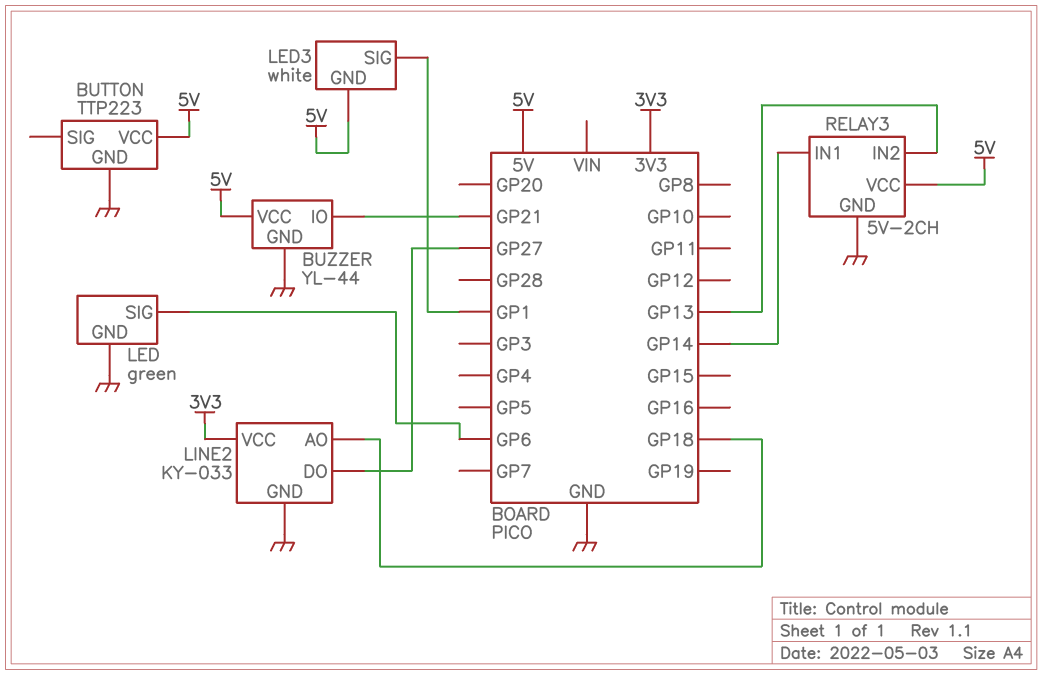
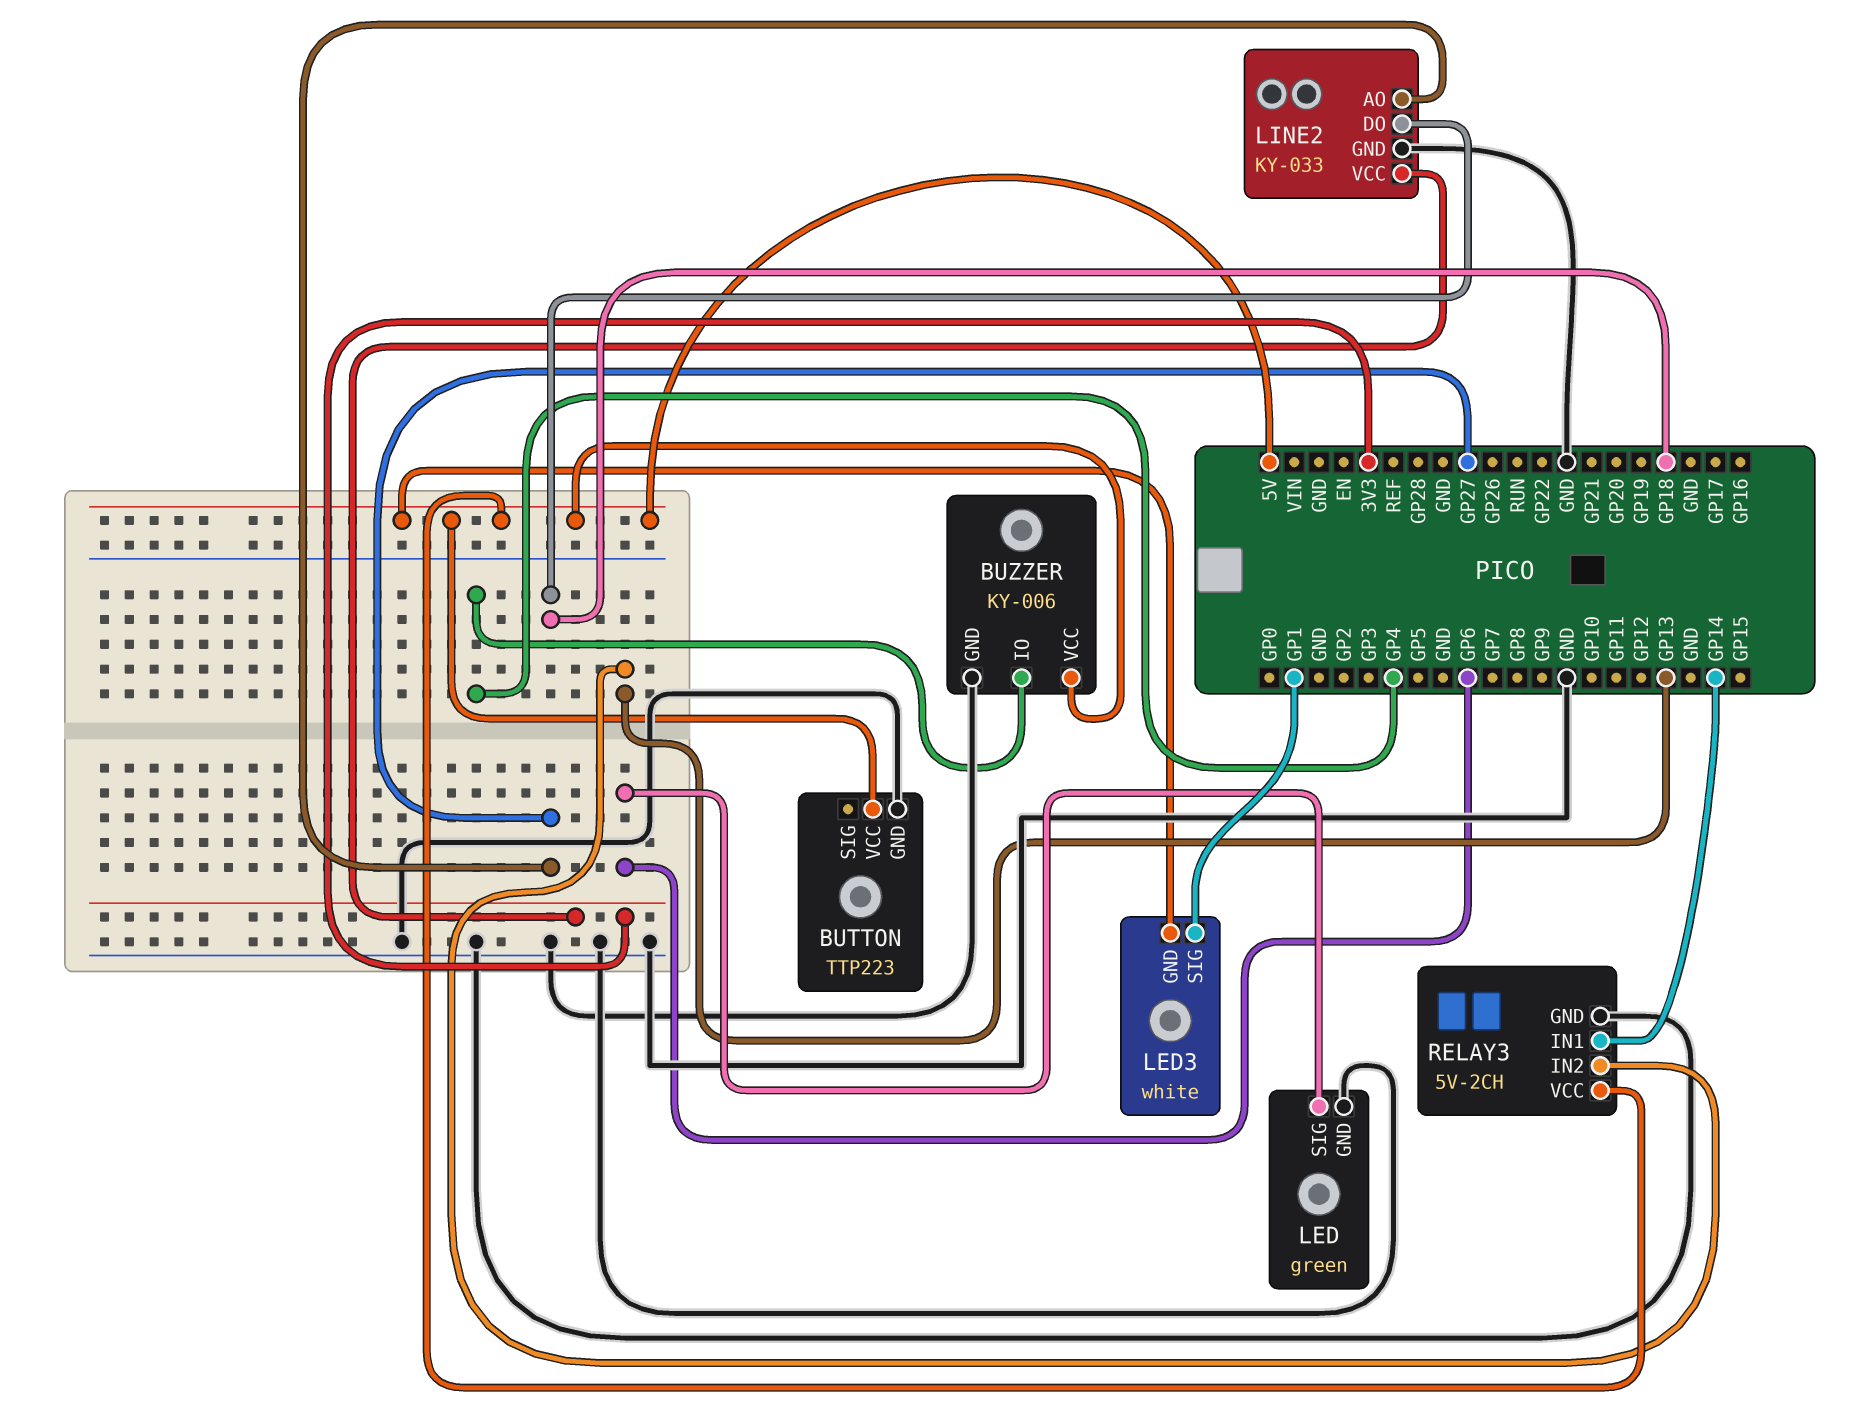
BUZZER: YL-44 -> KY-006
BUZZER pin IO: GP21 -> GP4
LINE2 pin AO: GP18 -> GP27
LINE2 pin DO: GP27 -> GP18

